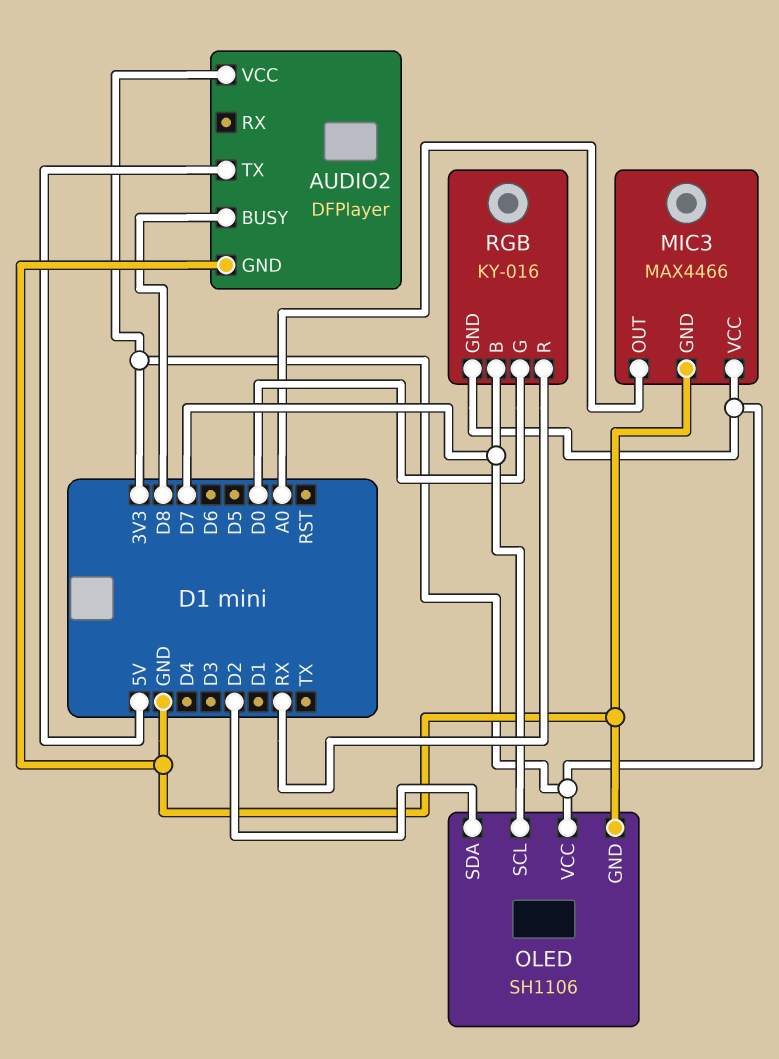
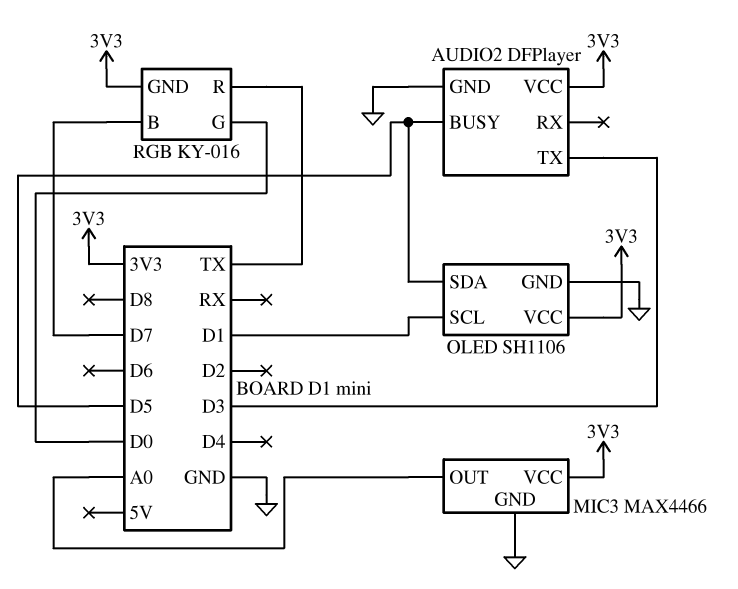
AUDIO2 pin BUSY: D8 -> D5
AUDIO2 pin TX: 5V -> D3
OLED pin SCL: D7 -> D1
OLED pin SDA: D2 -> D5
RGB pin R: RX -> TX

